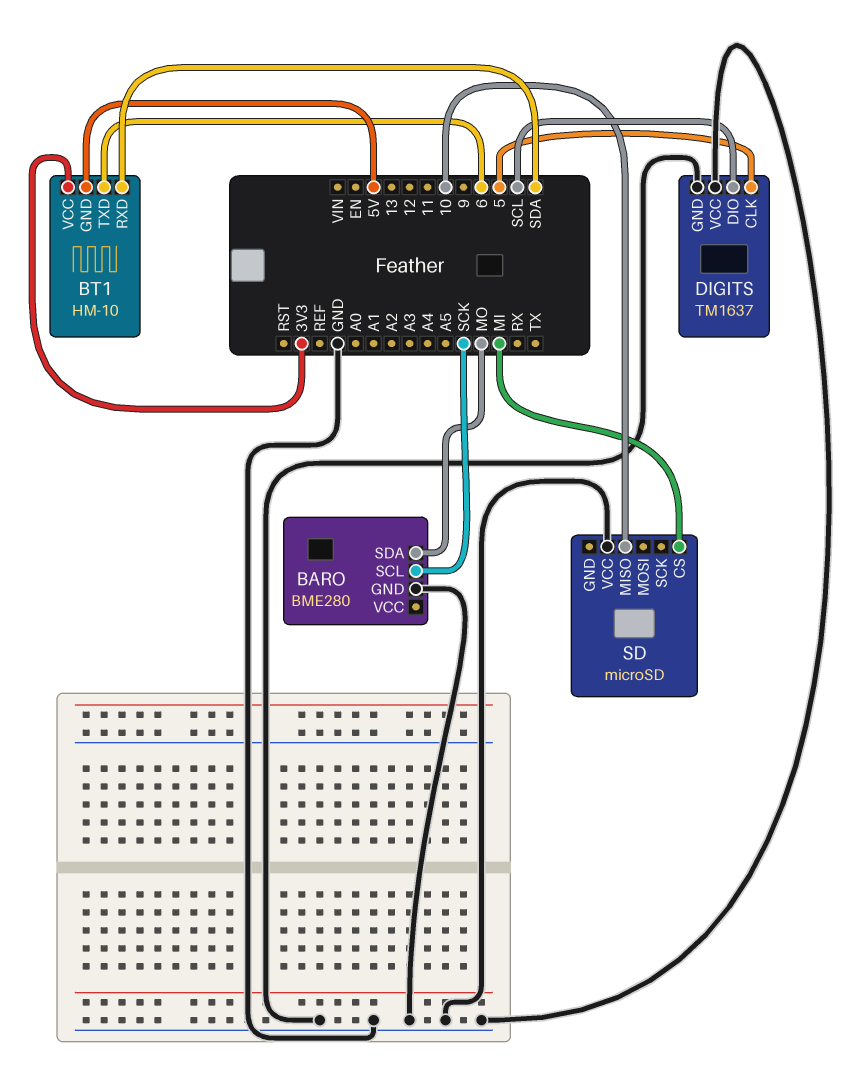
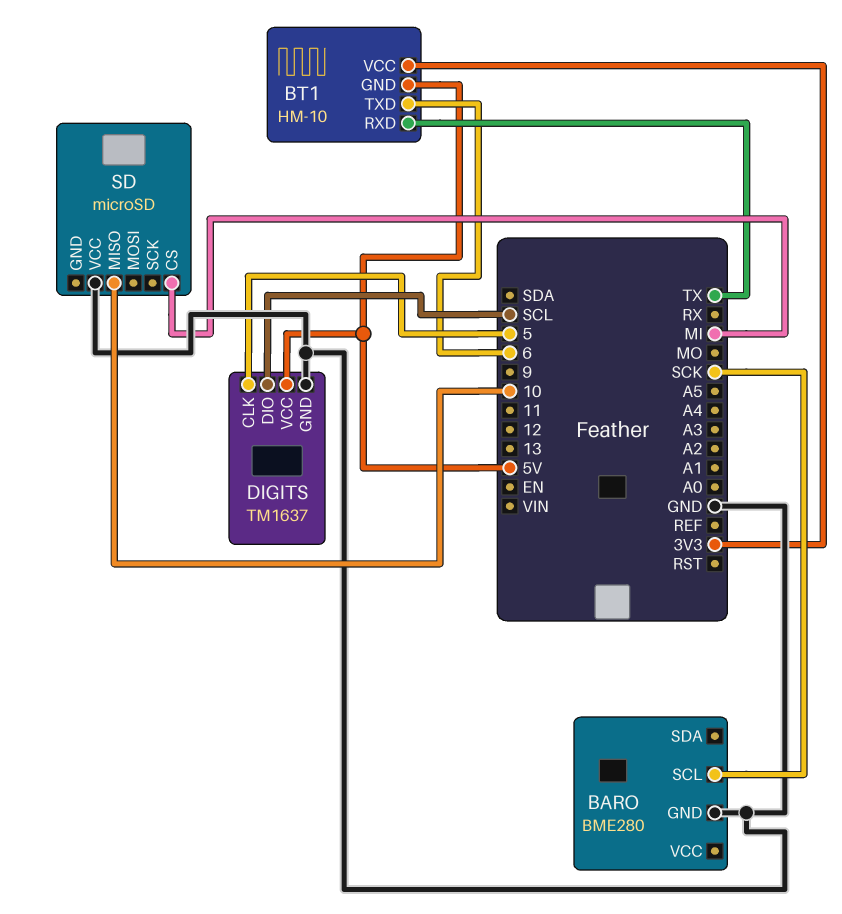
BARO pin SDA: MO -> none
BT1 pin RXD: SDA -> TX
DIGITS pin VCC: GND -> 5V

